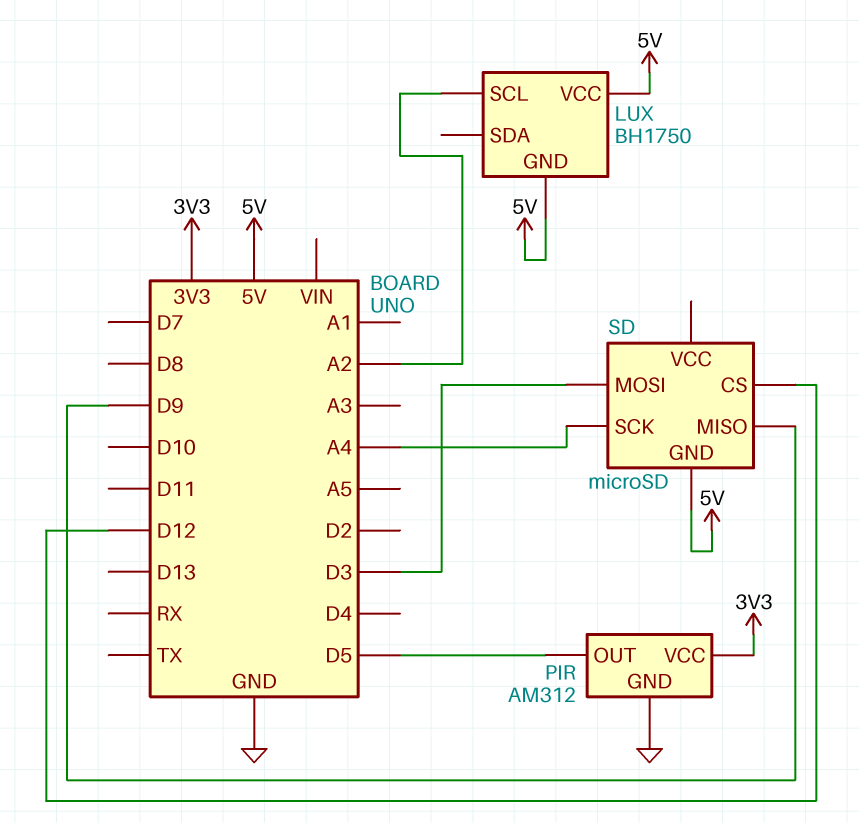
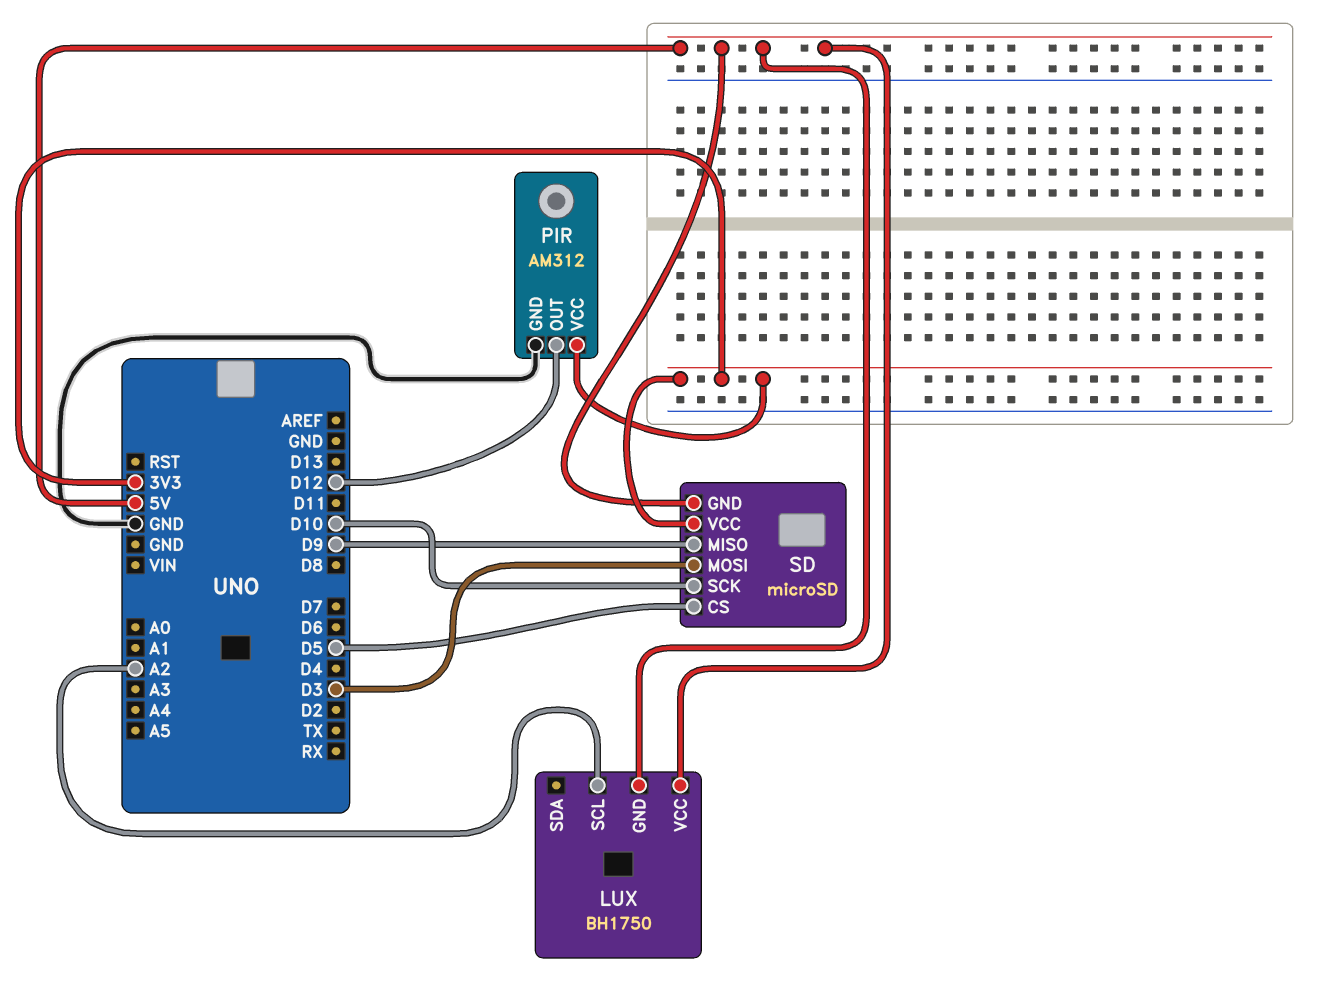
PIR pin OUT: D5 -> D12
SD pin CS: D12 -> D5
SD pin SCK: A4 -> D10
SD pin VCC: none -> 3V3

